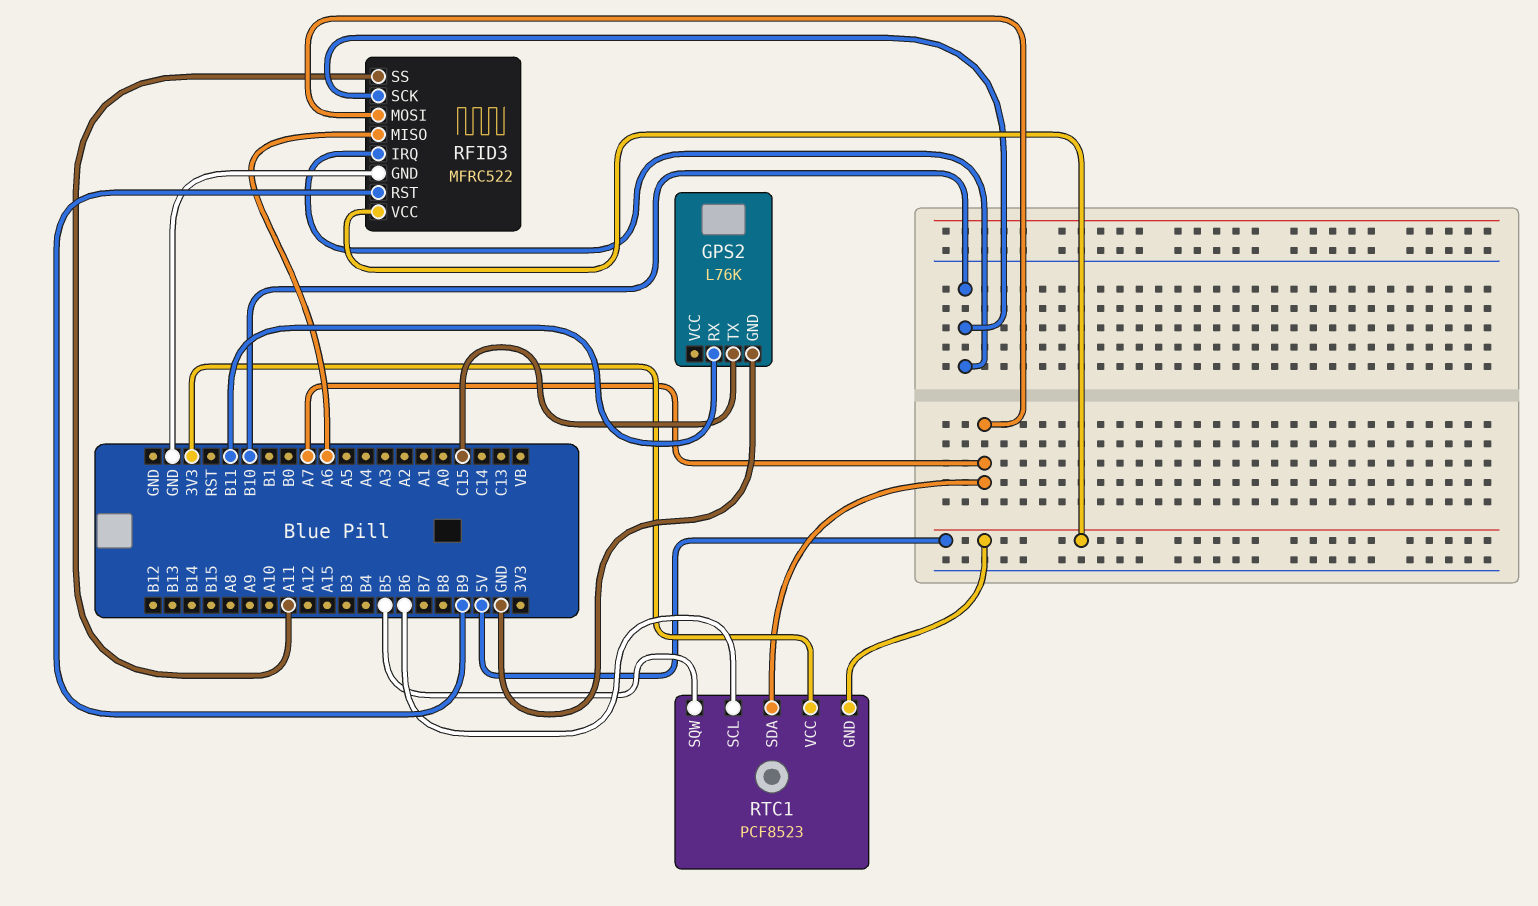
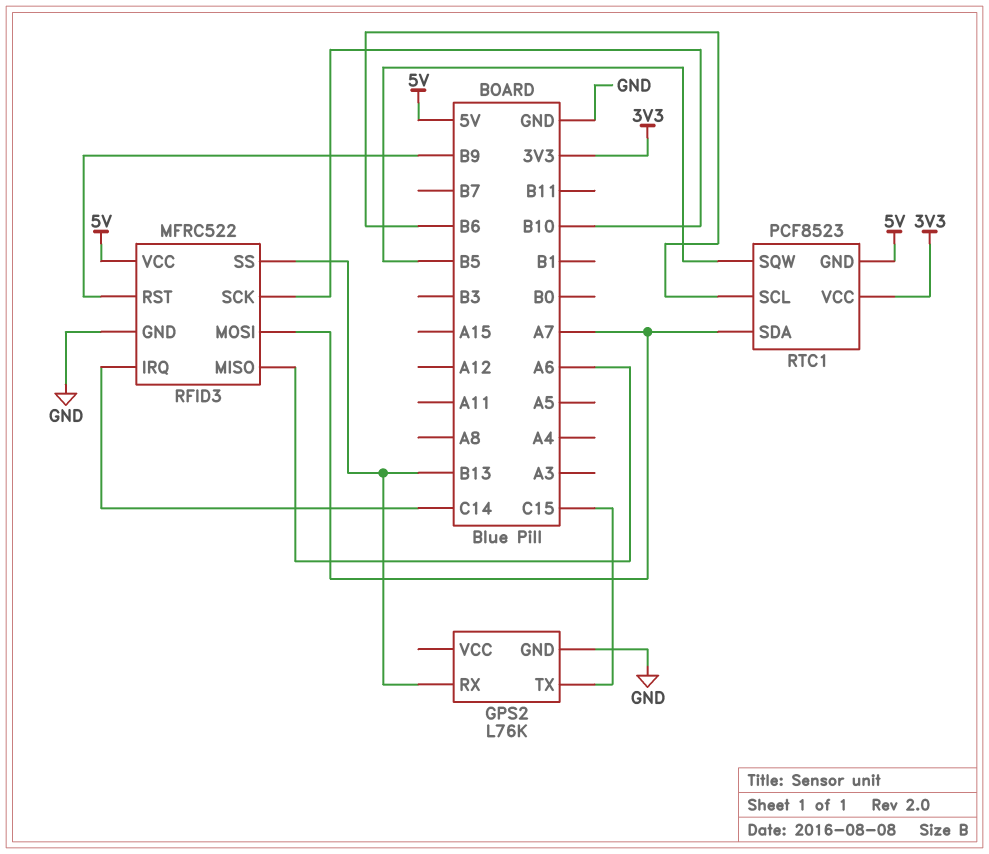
GPS2 pin RX: B11 -> B13
RFID3 pin IRQ: B10 -> C14
RFID3 pin SS: A11 -> B13

